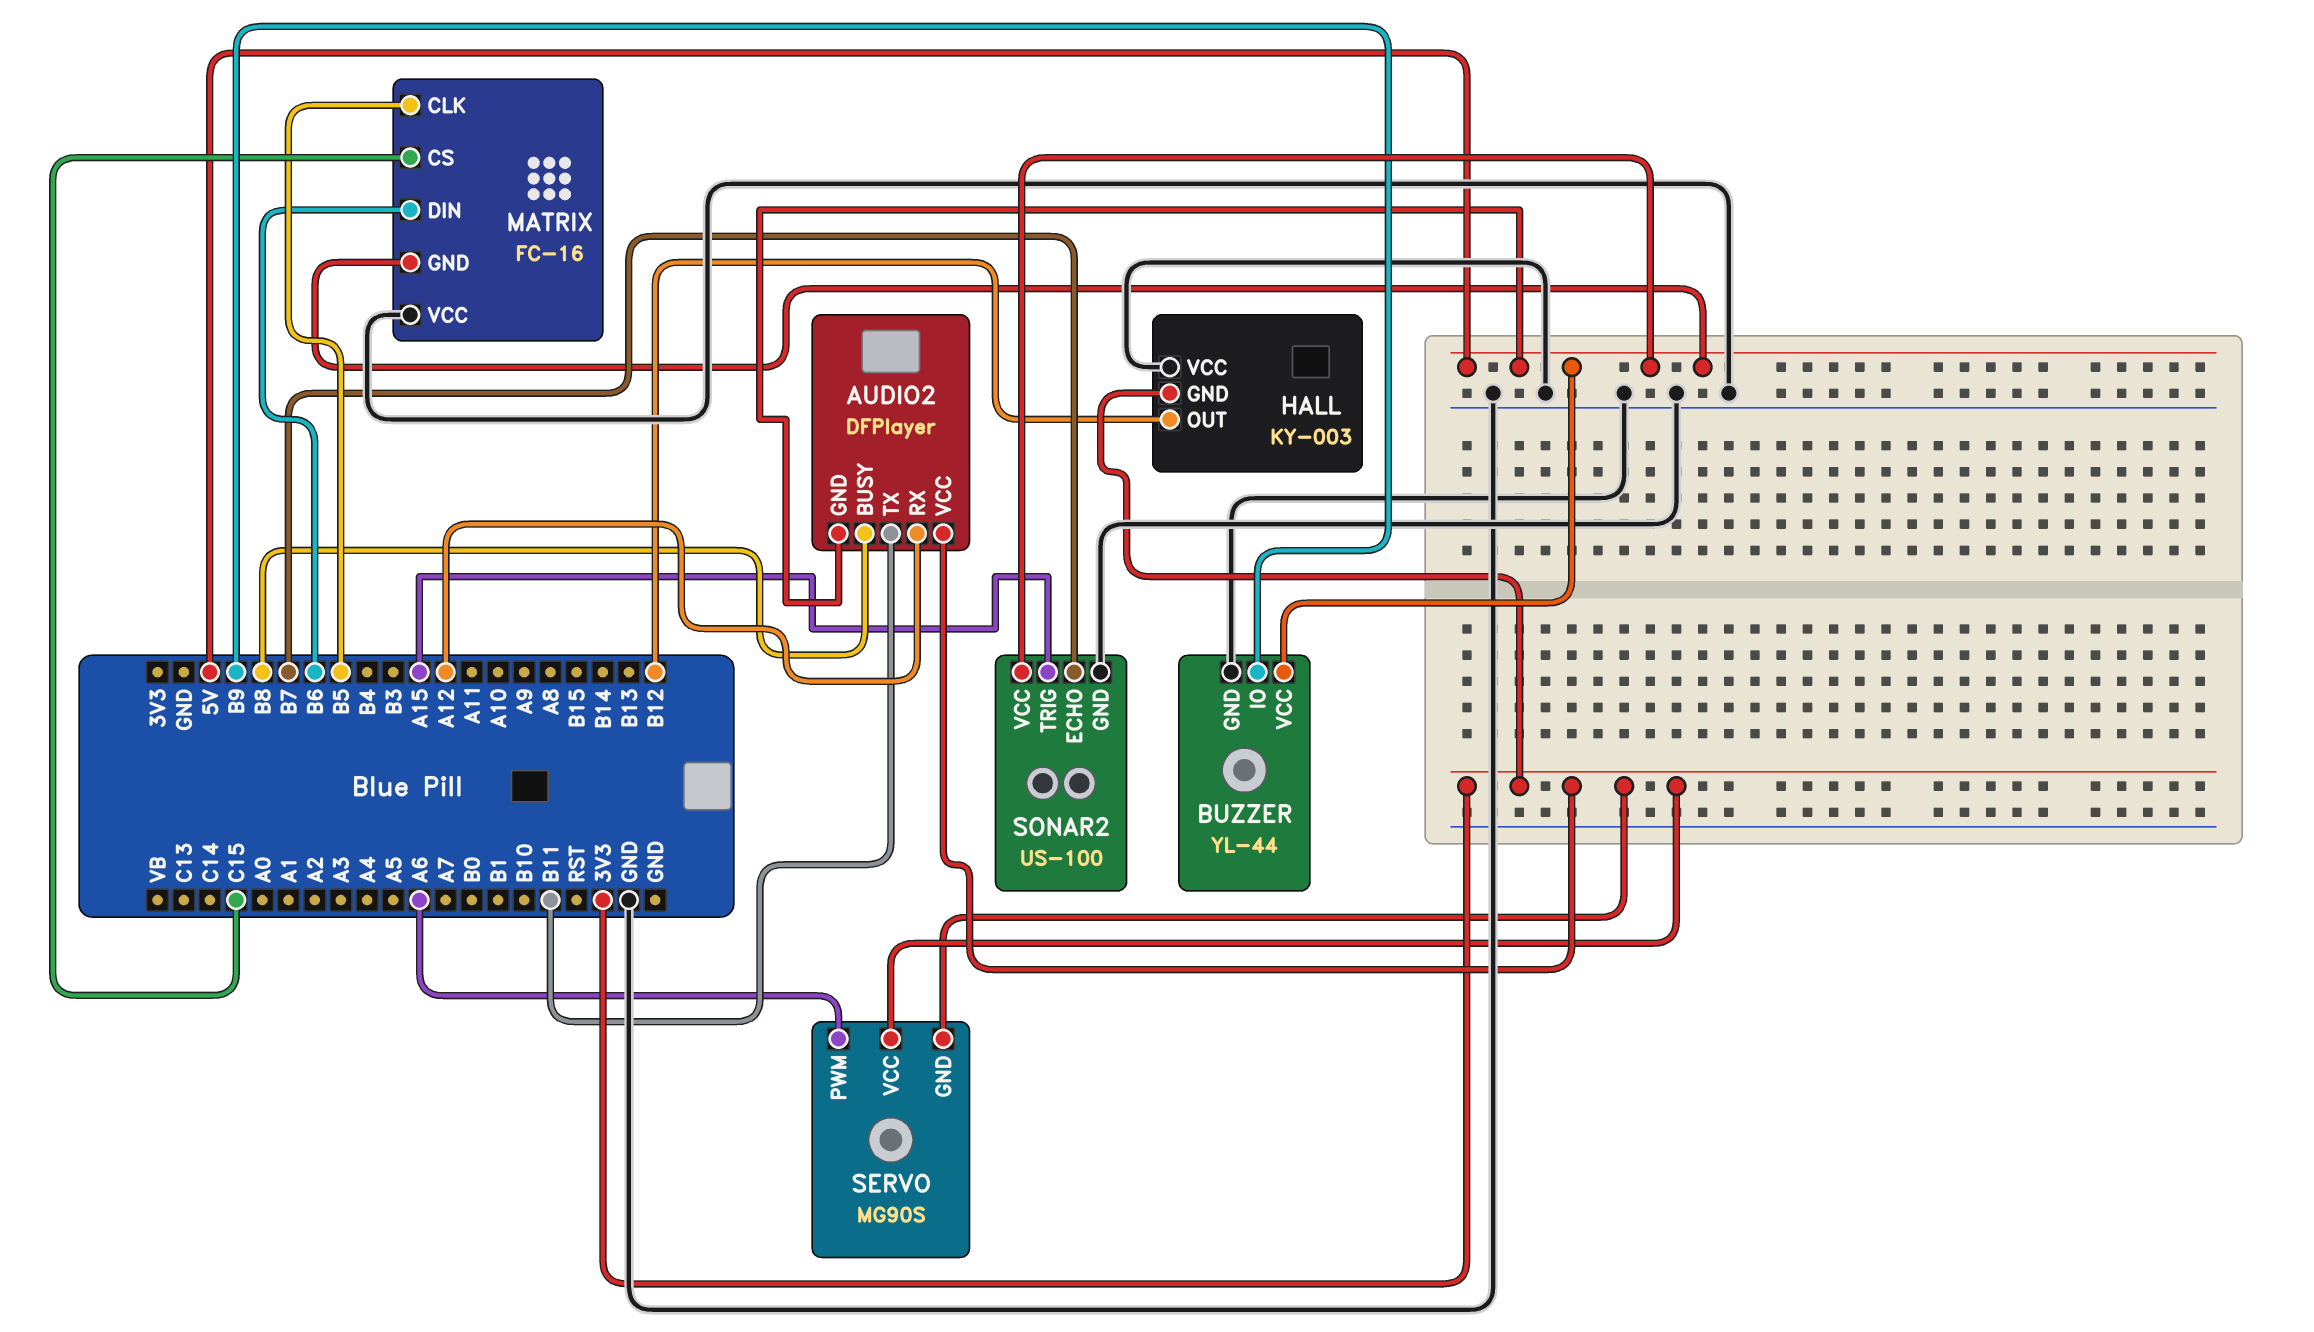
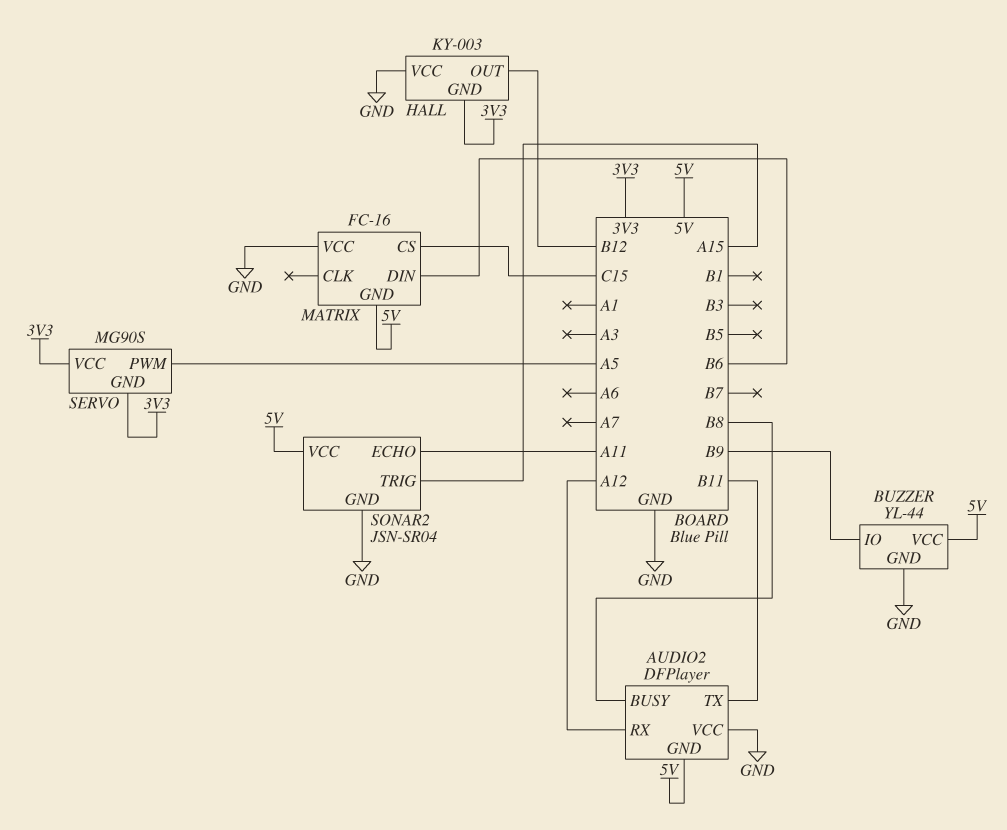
AUDIO2 pin VCC: 3V3 -> GND
MATRIX pin CLK: B5 -> none
SERVO pin PWM: A6 -> A5
SONAR2: US-100 -> JSN-SR04
SONAR2 pin ECHO: B7 -> A11

